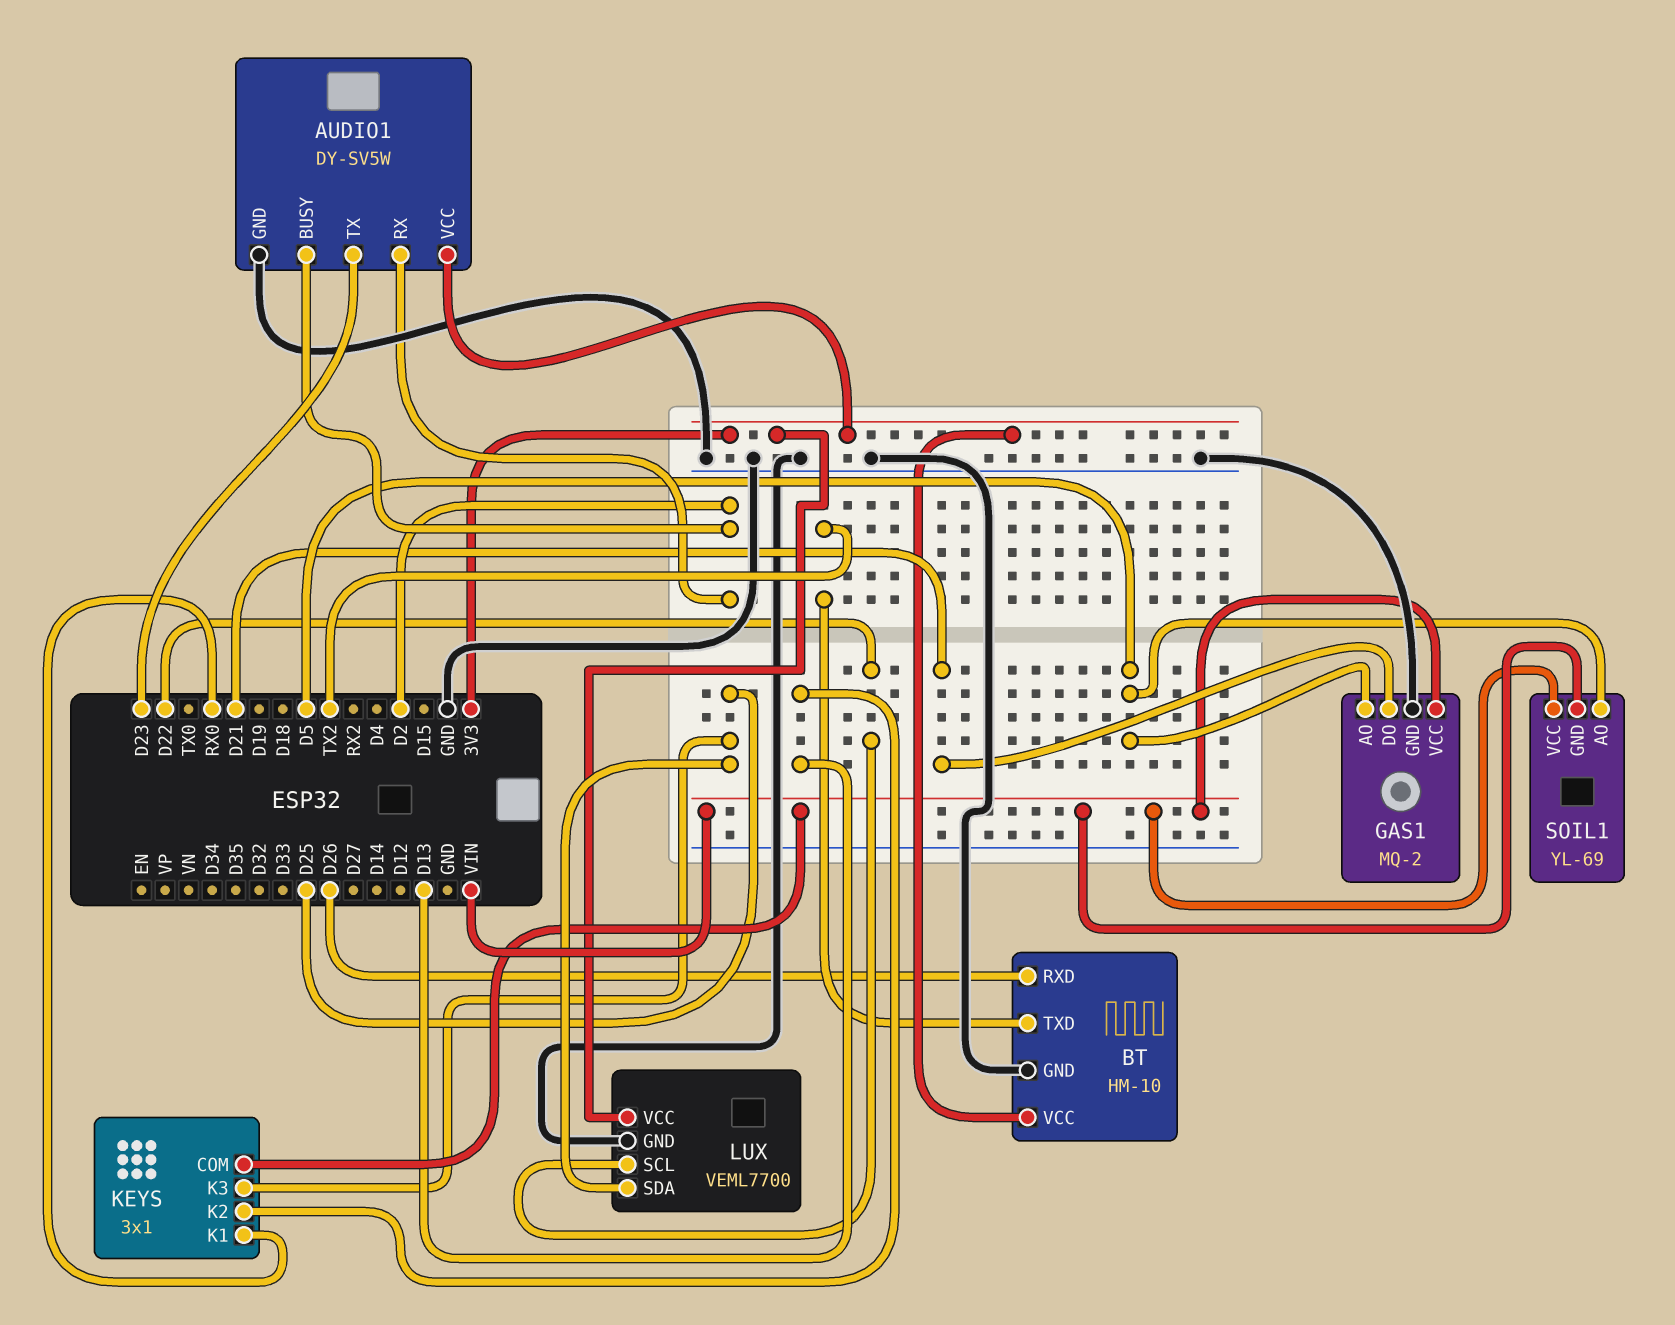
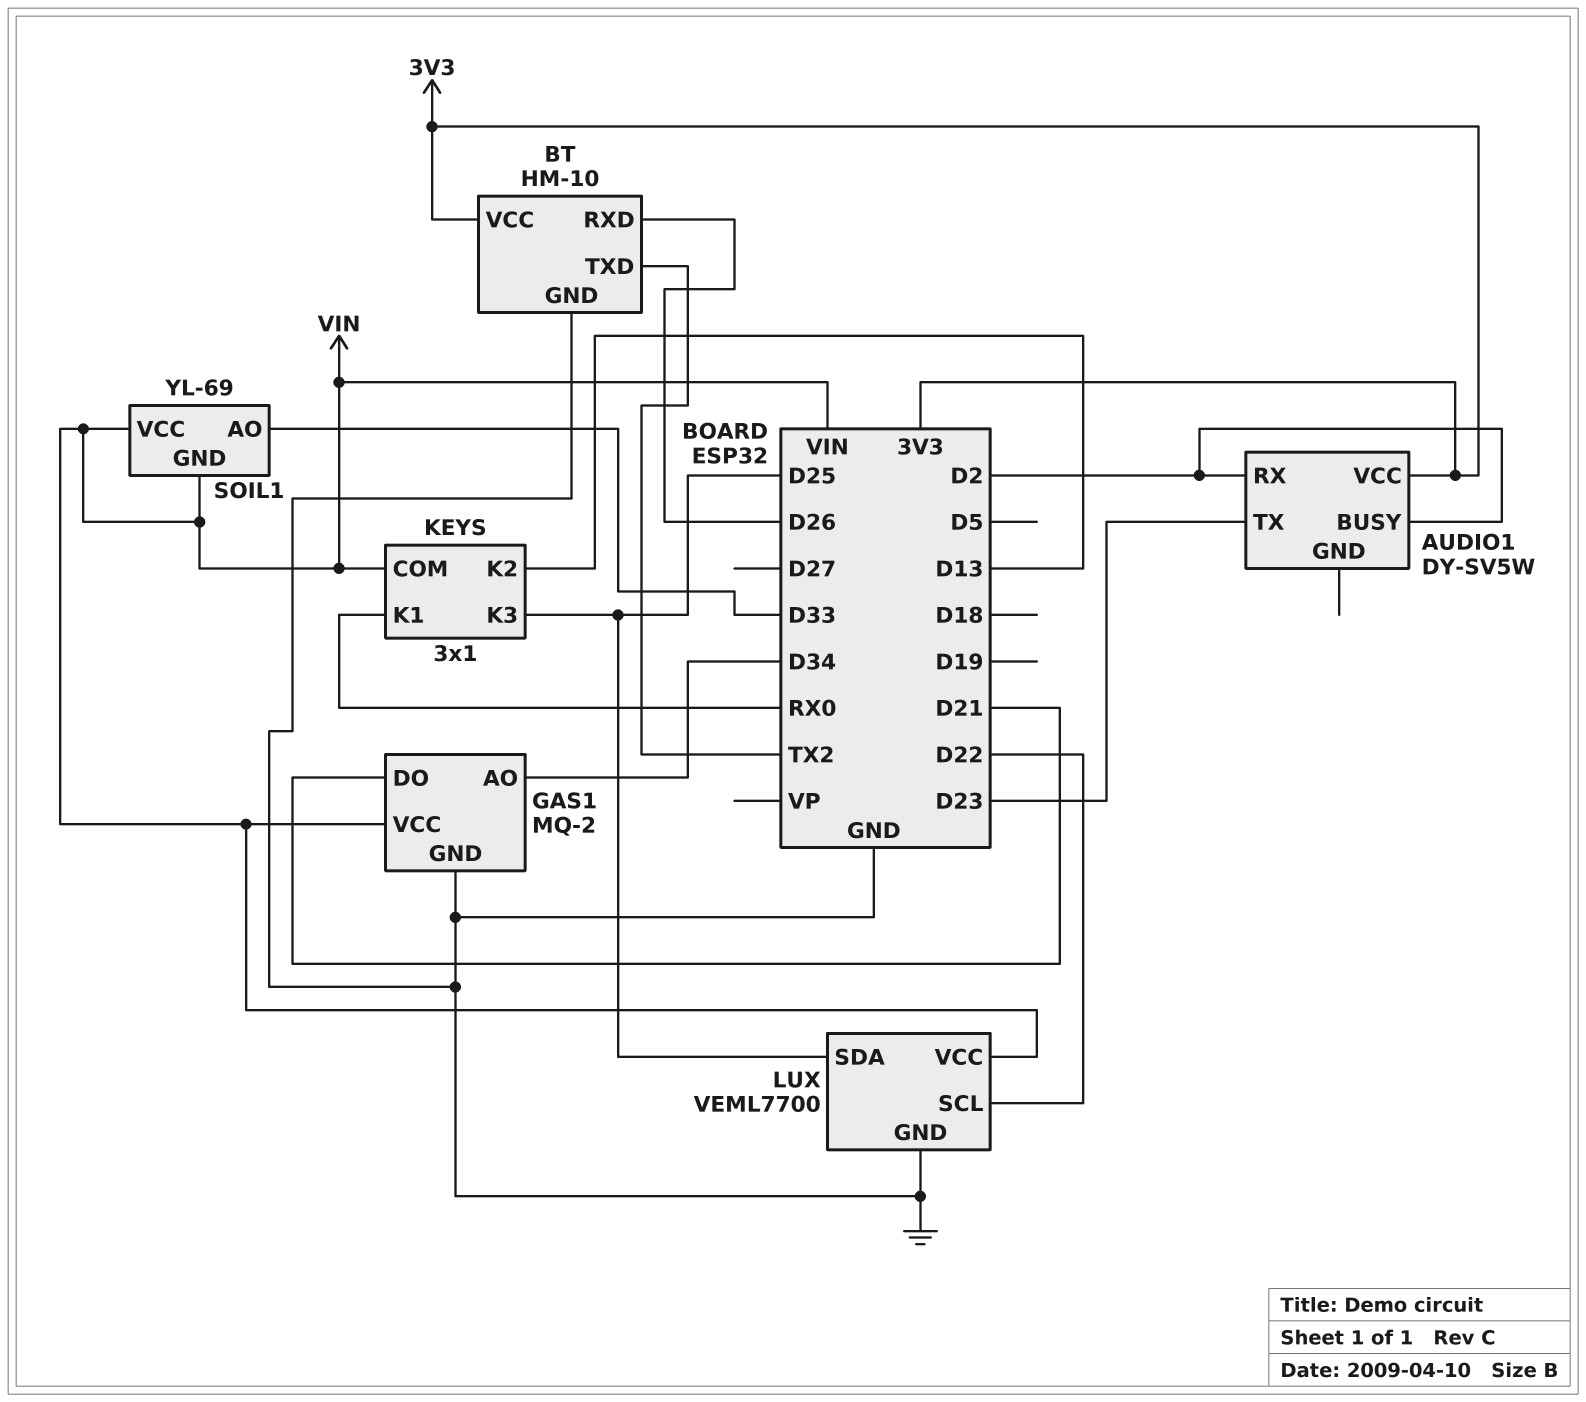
AUDIO1 pin GND: GND -> none
GAS1 pin AO: D5 -> D34
LUX pin VCC: 3V3 -> VIN
SOIL1 pin AO: D5 -> D33

